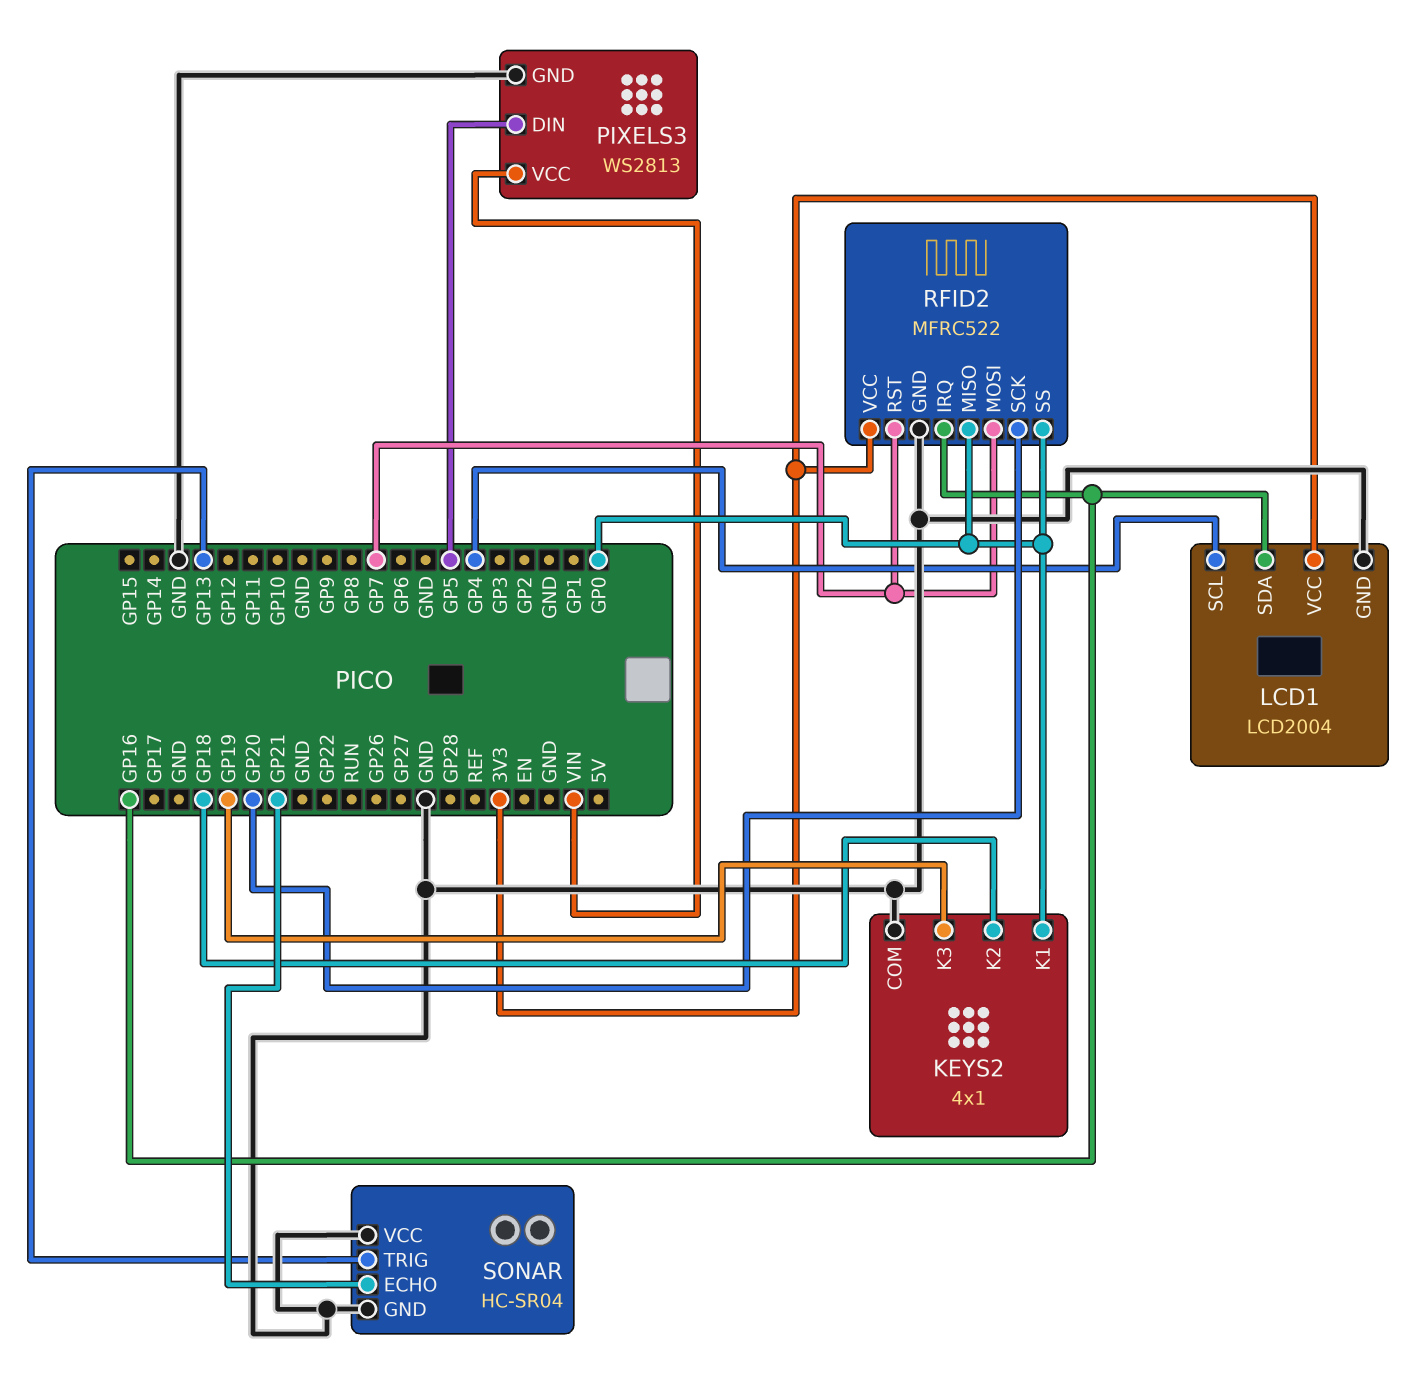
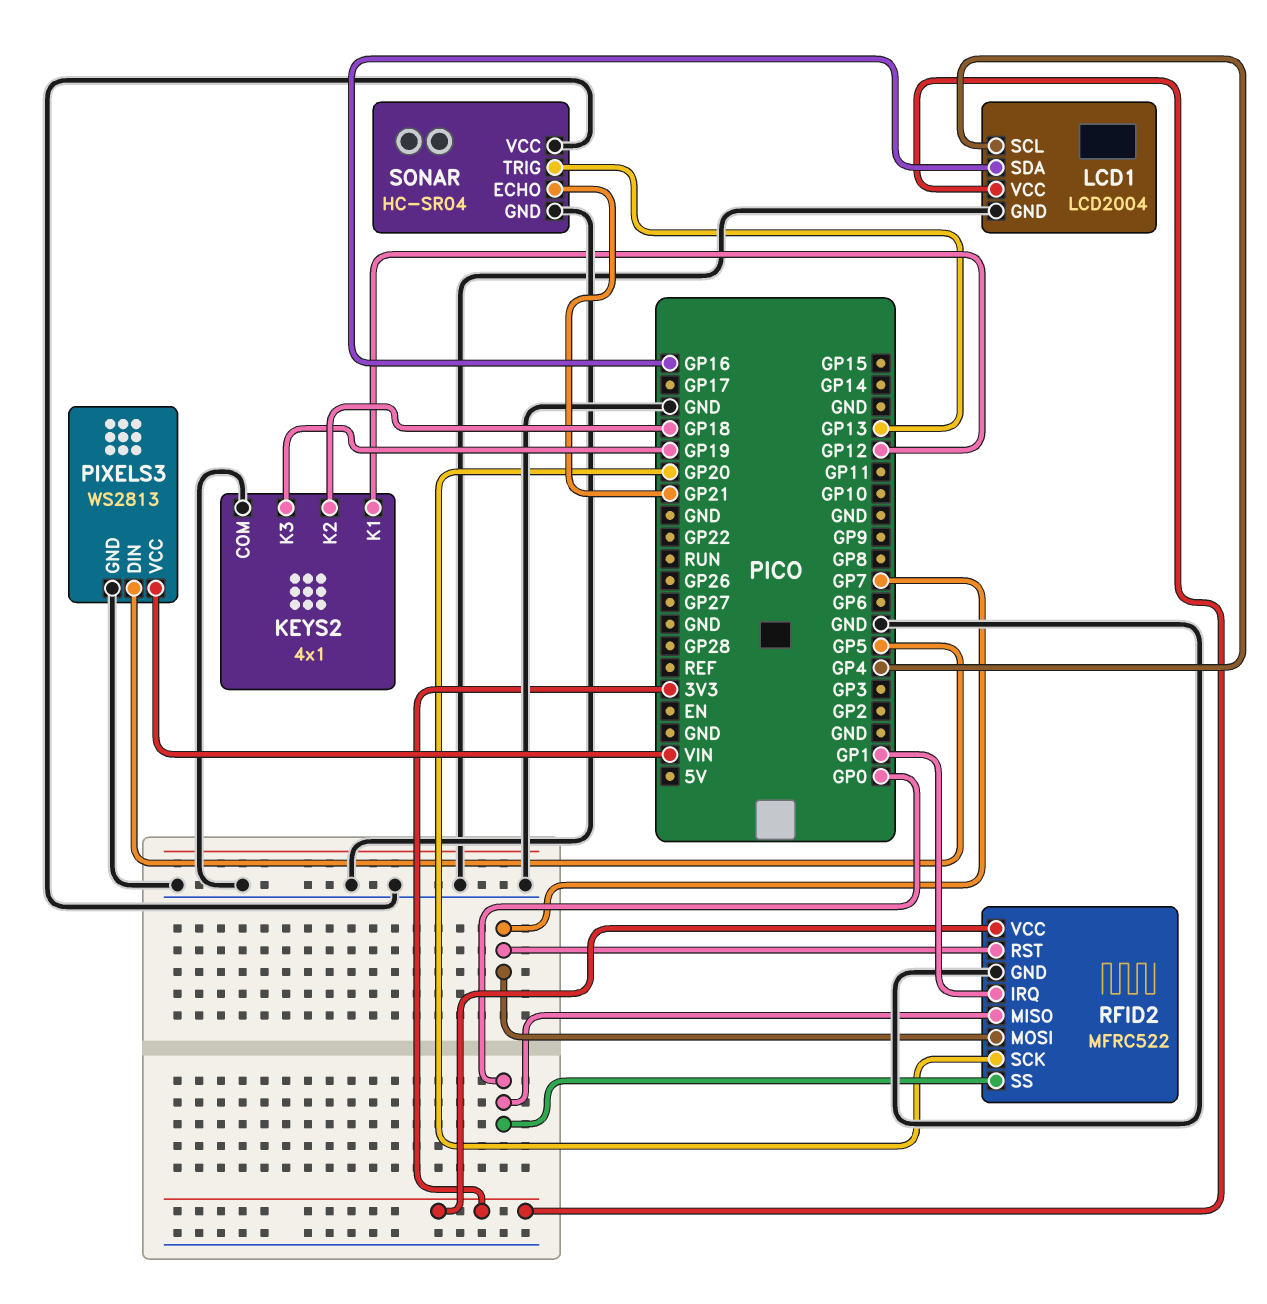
KEYS2 pin K1: GP0 -> GP12
RFID2 pin IRQ: GP16 -> GP1

